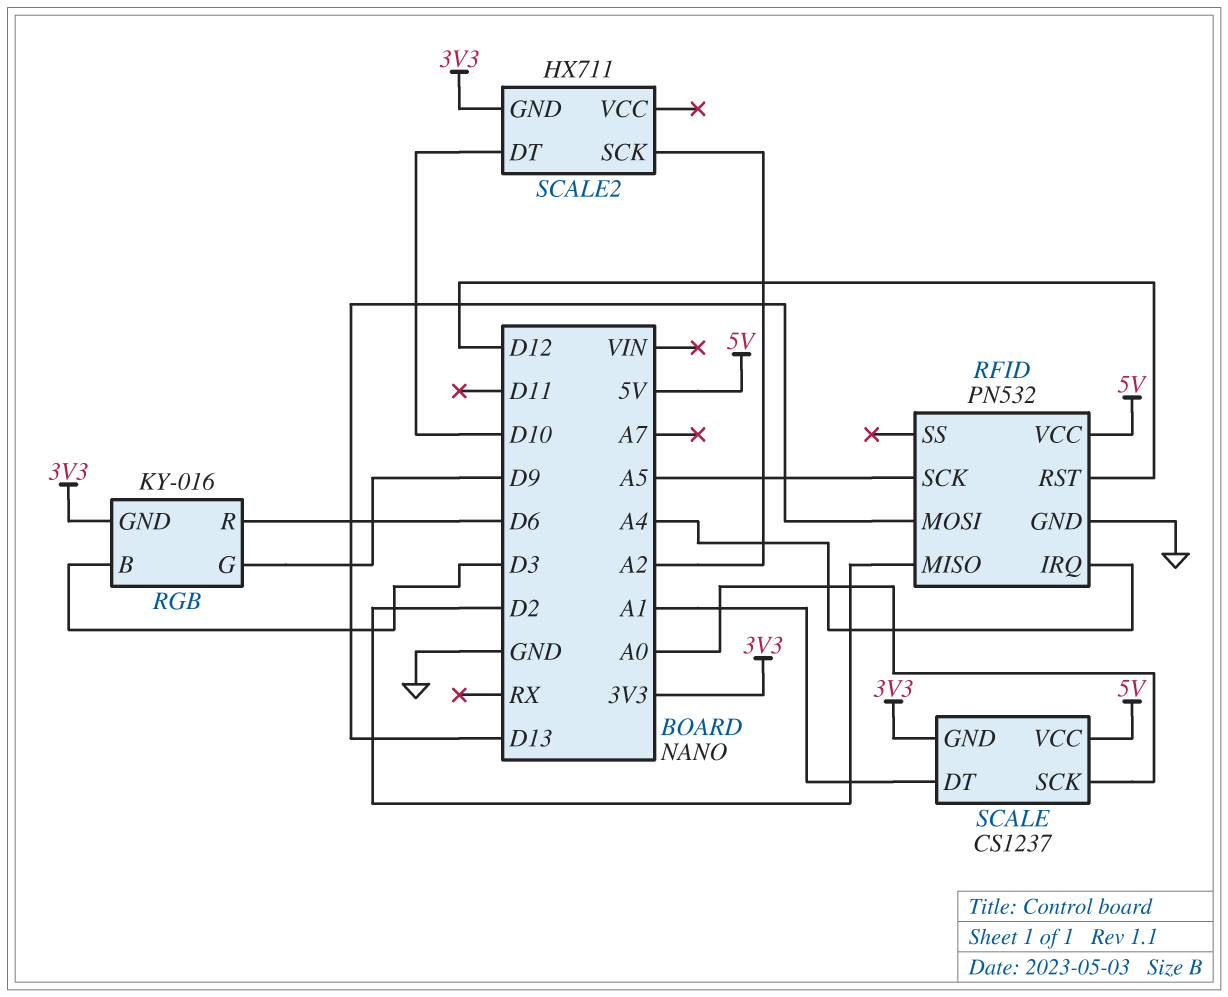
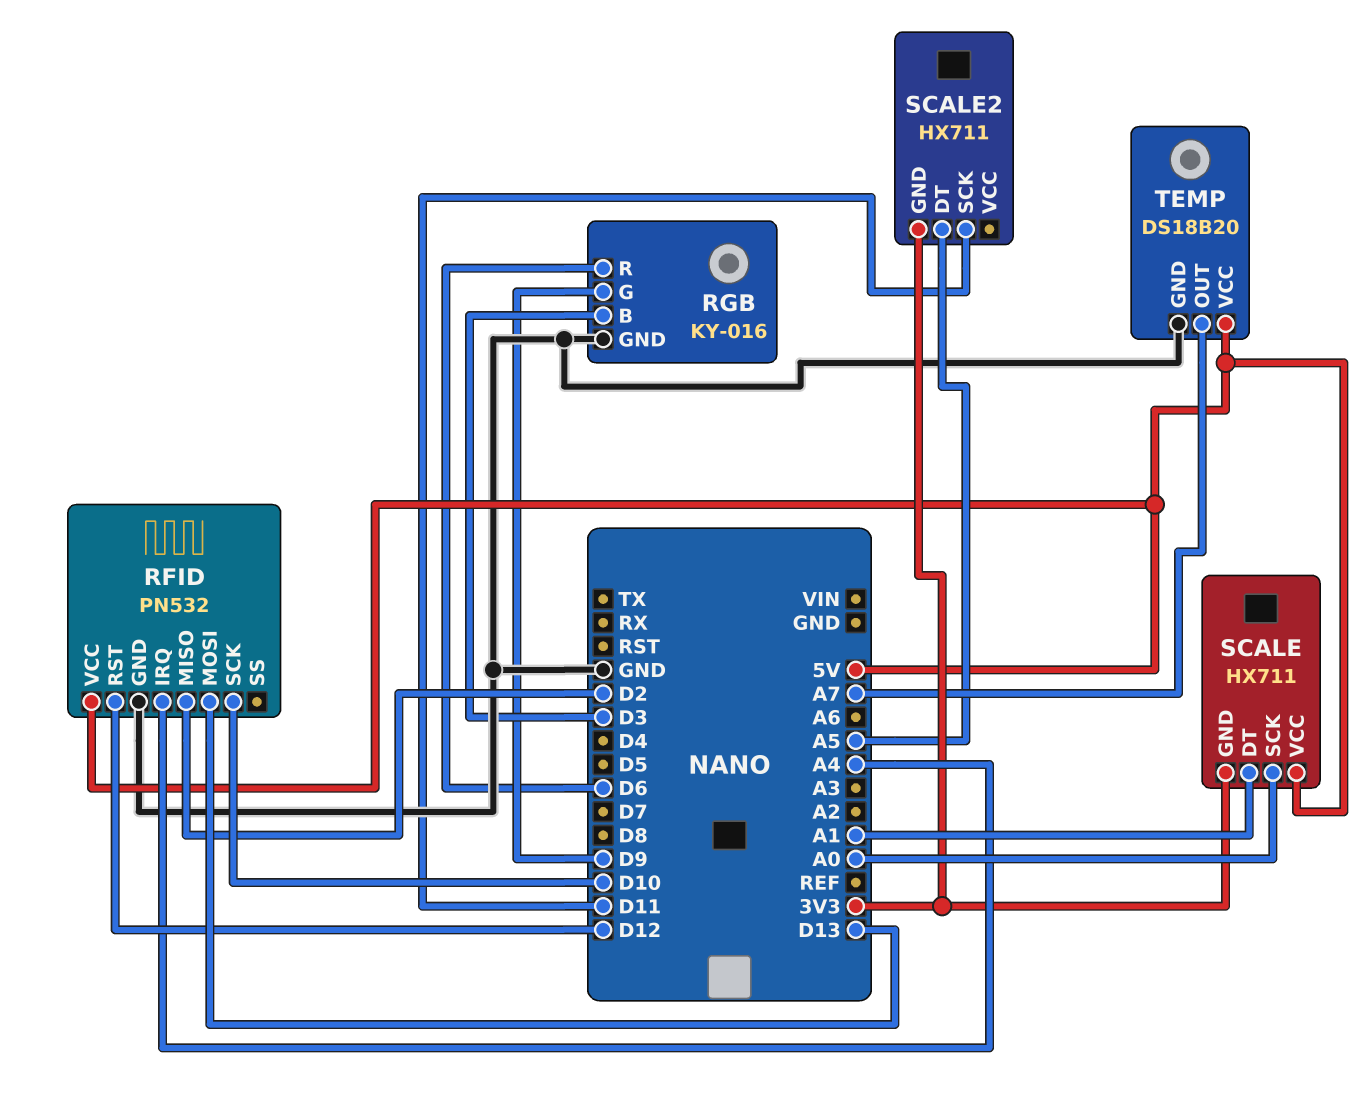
RFID pin SCK: A5 -> D10
RGB pin GND: 3V3 -> GND
SCALE: CS1237 -> HX711
SCALE2 pin DT: D10 -> A5
SCALE2 pin SCK: A2 -> D11
TEMP: none -> DS18B20
TEMP pin GND: none -> GND
TEMP pin OUT: none -> A7
TEMP pin VCC: none -> 5V

